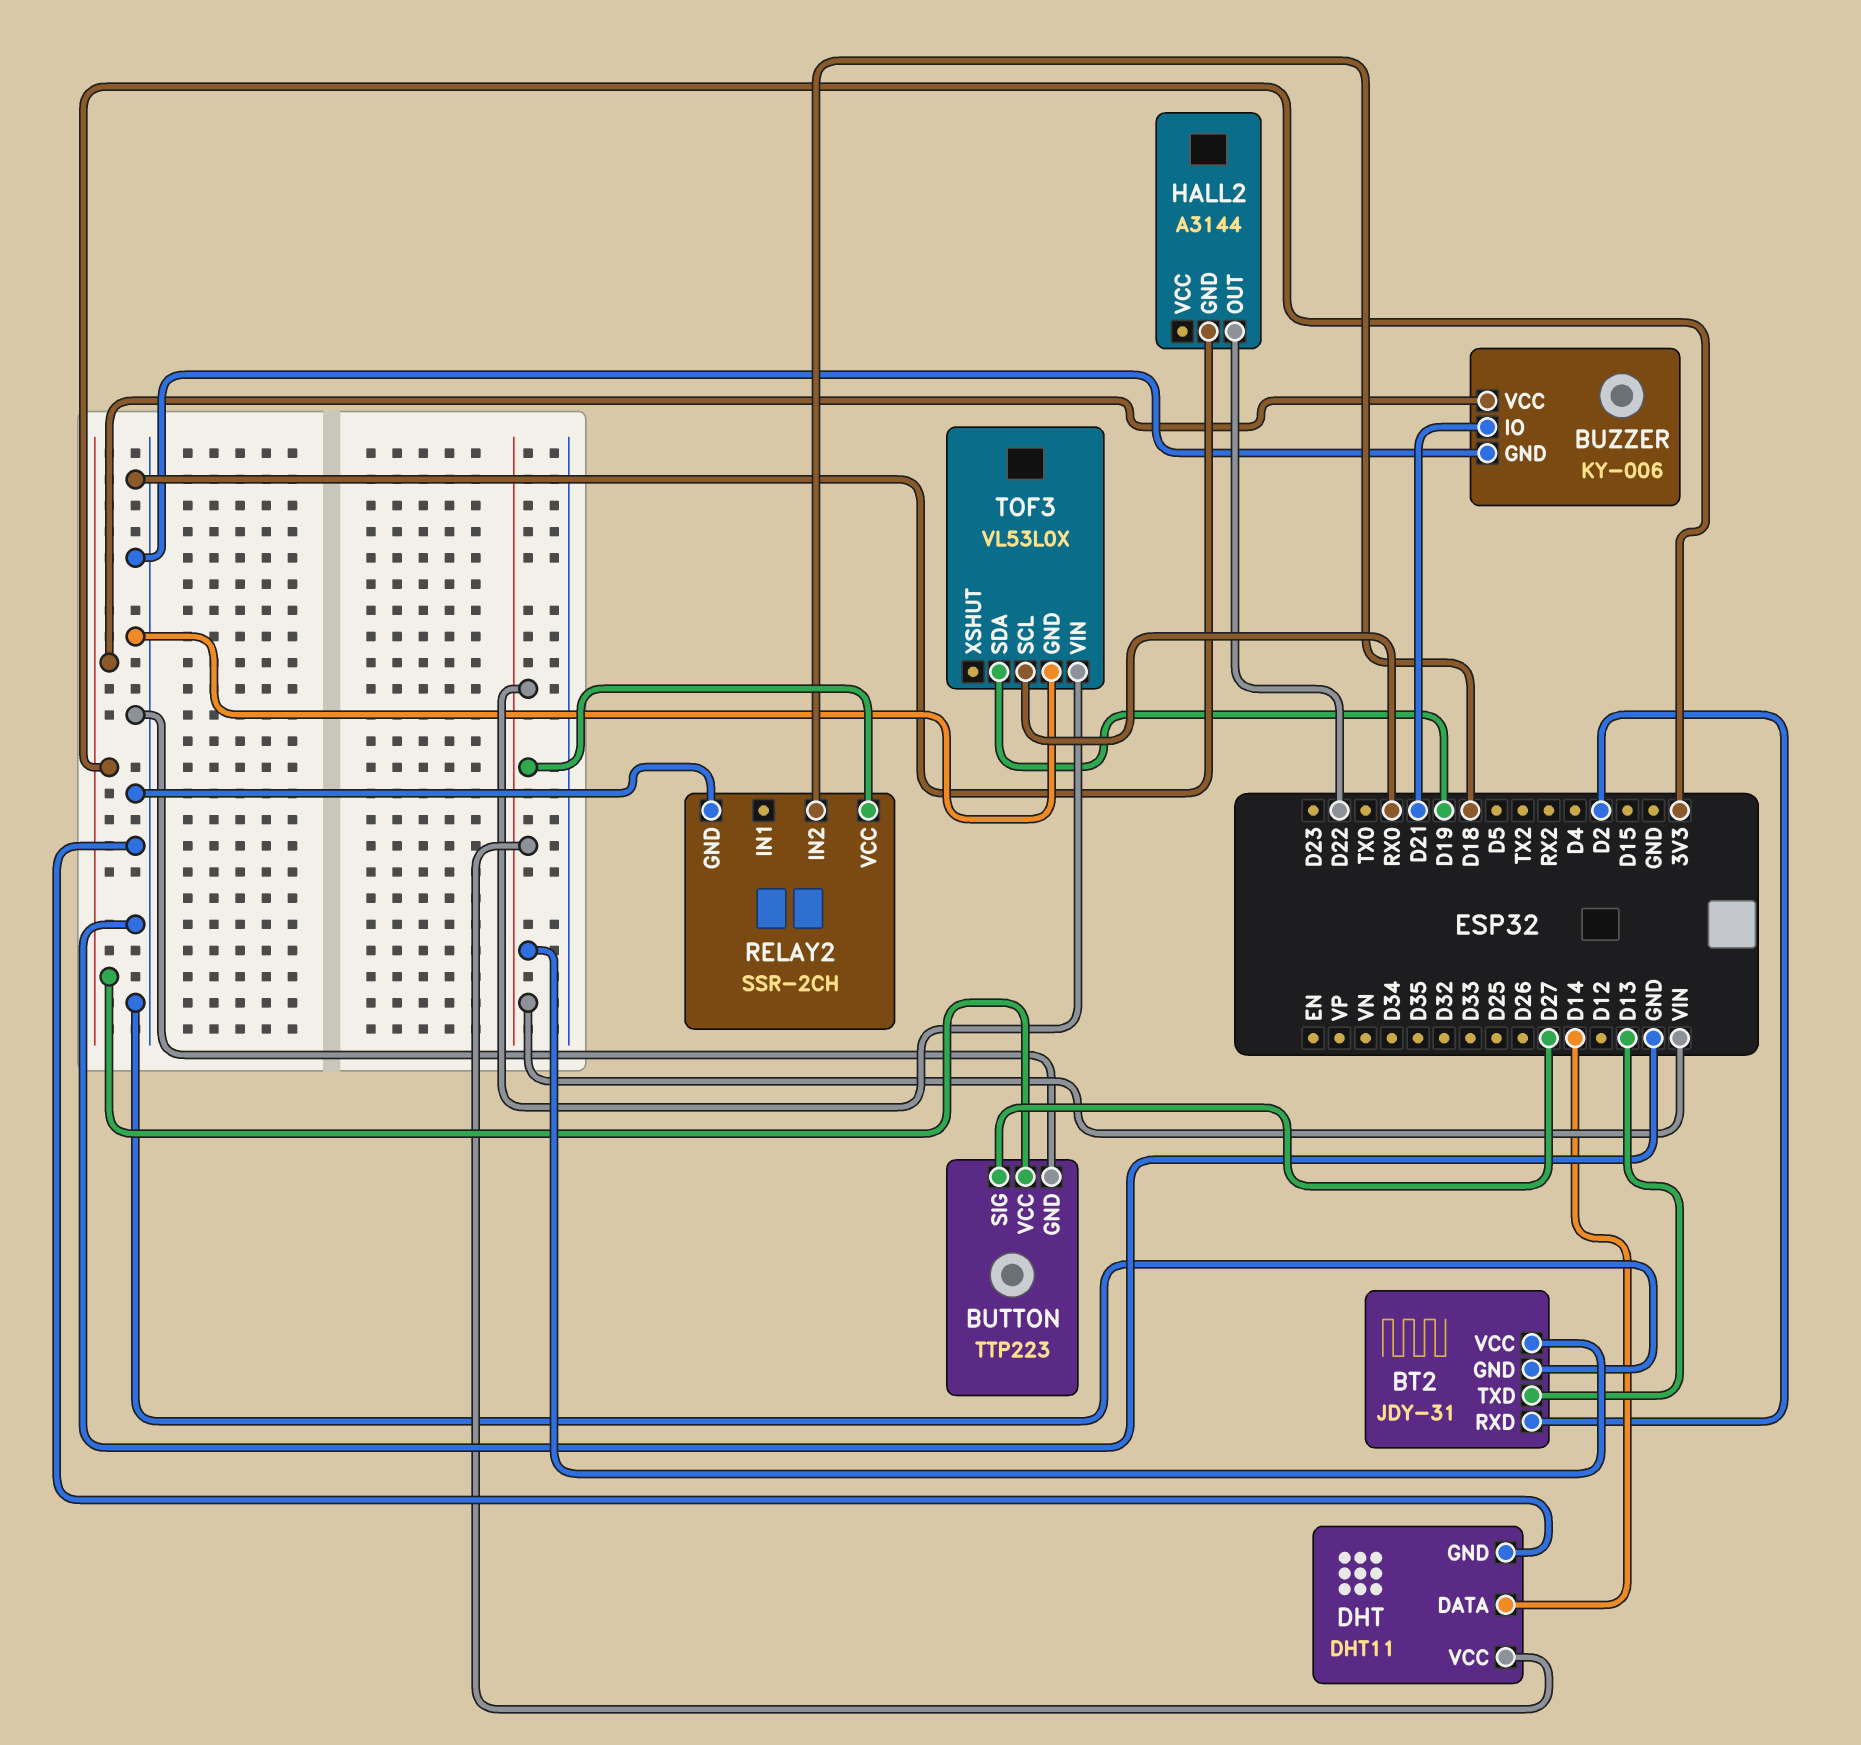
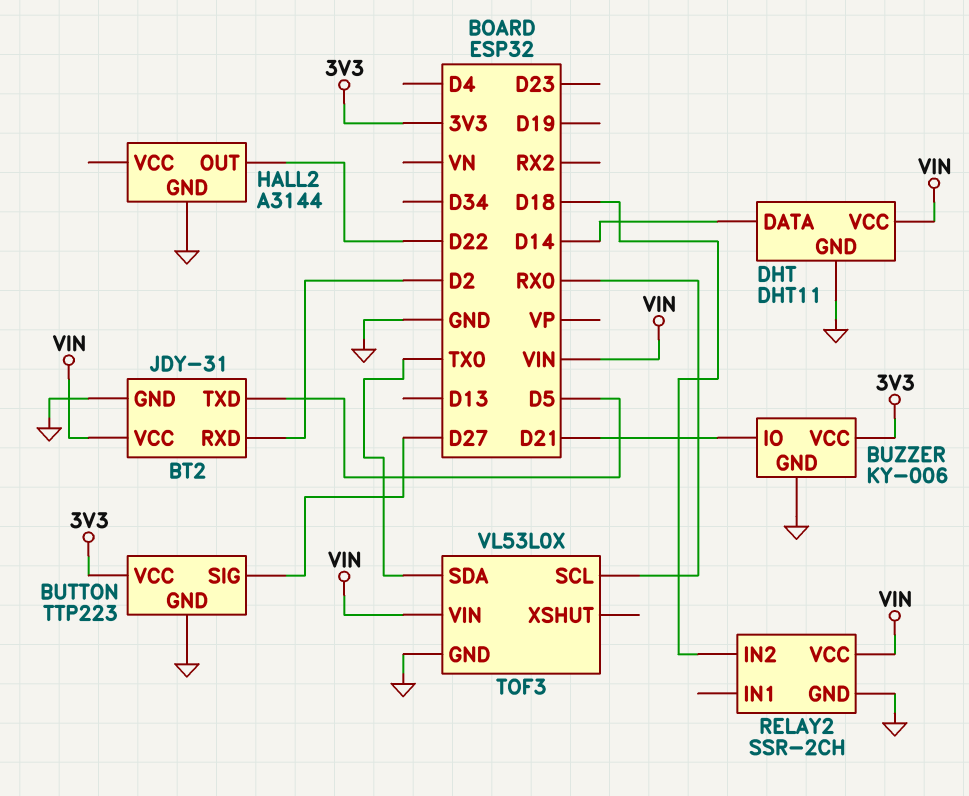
BT2 pin TXD: D13 -> D5
TOF3 pin SDA: D19 -> TX0

